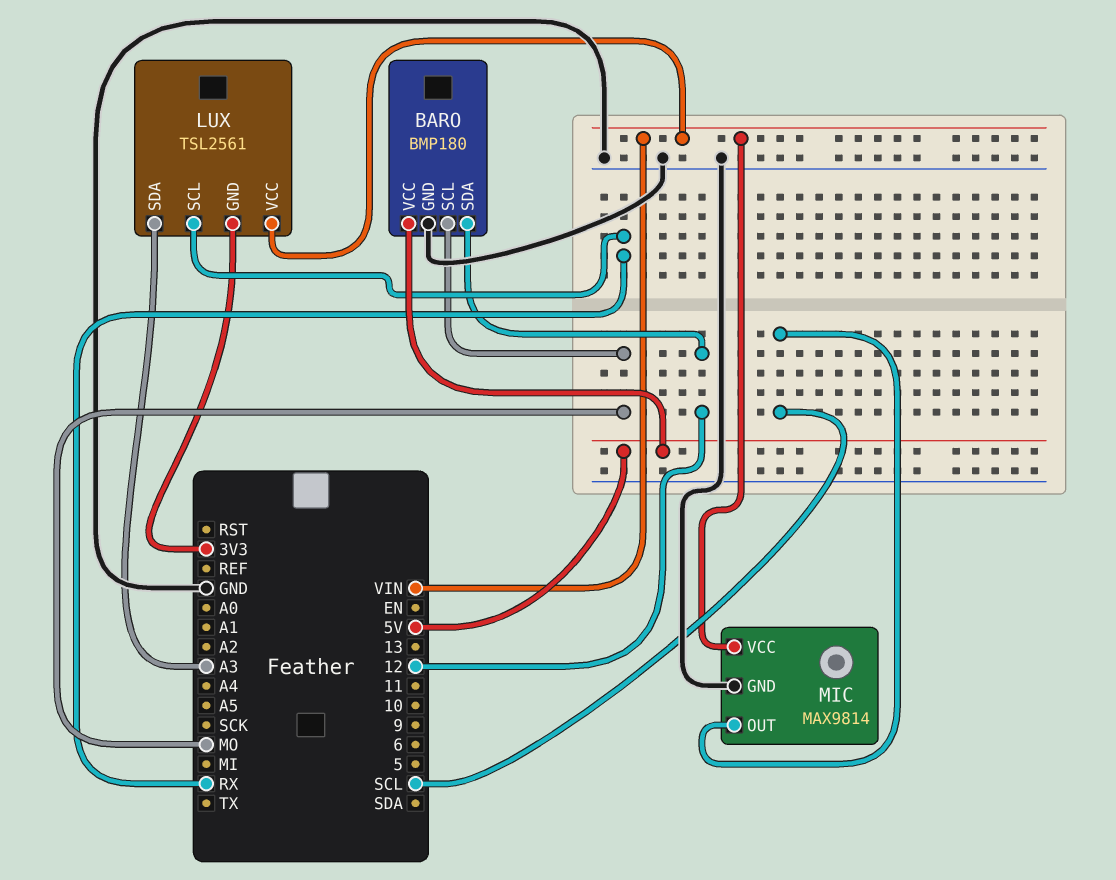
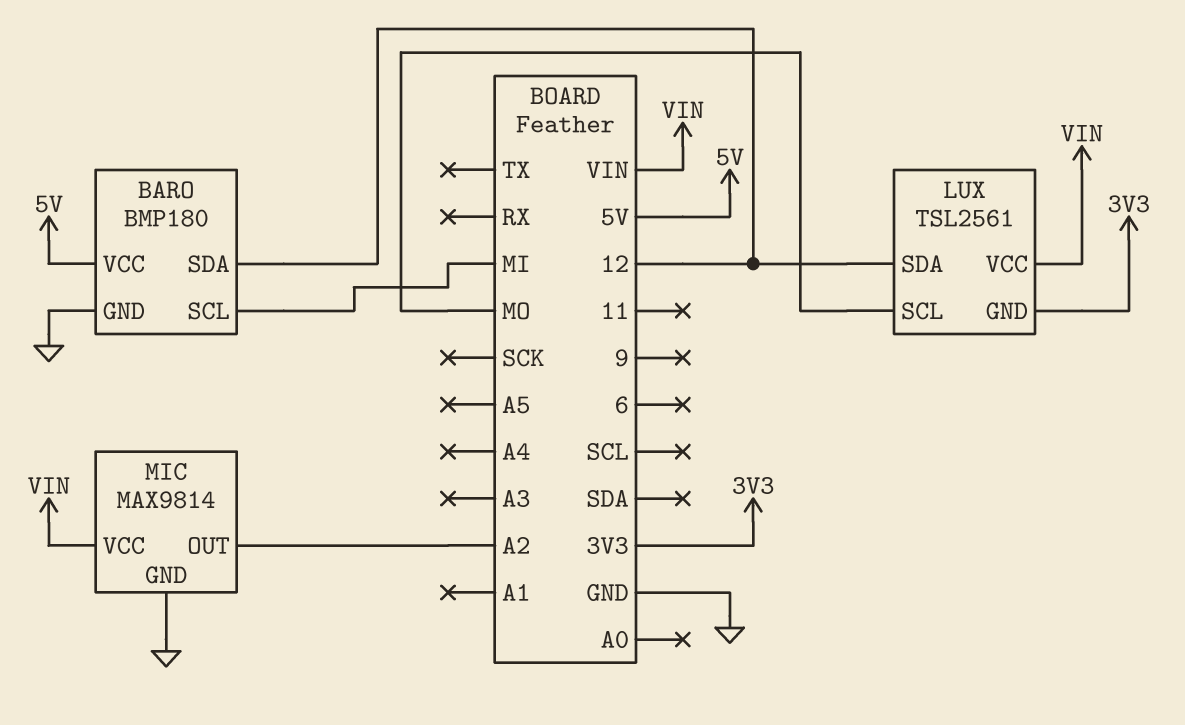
BARO pin SCL: MO -> MI
LUX pin SCL: RX -> MO
LUX pin SDA: A3 -> 12
MIC pin OUT: SCL -> A2

